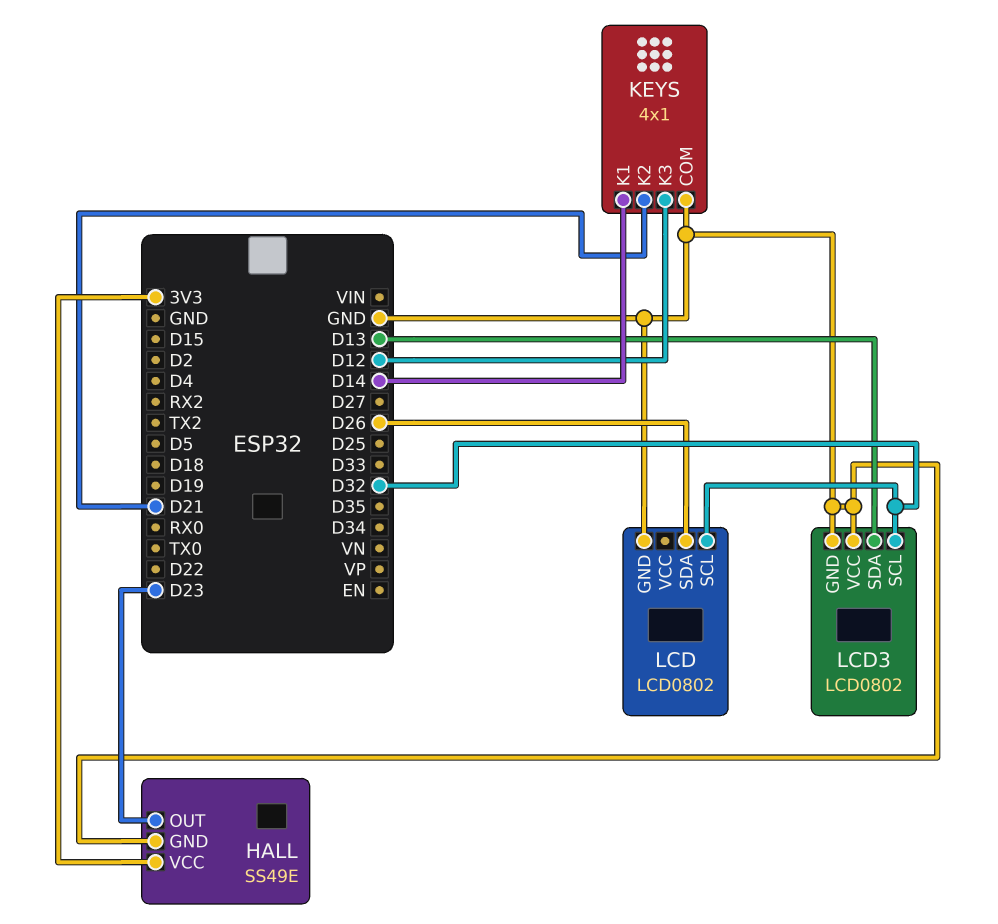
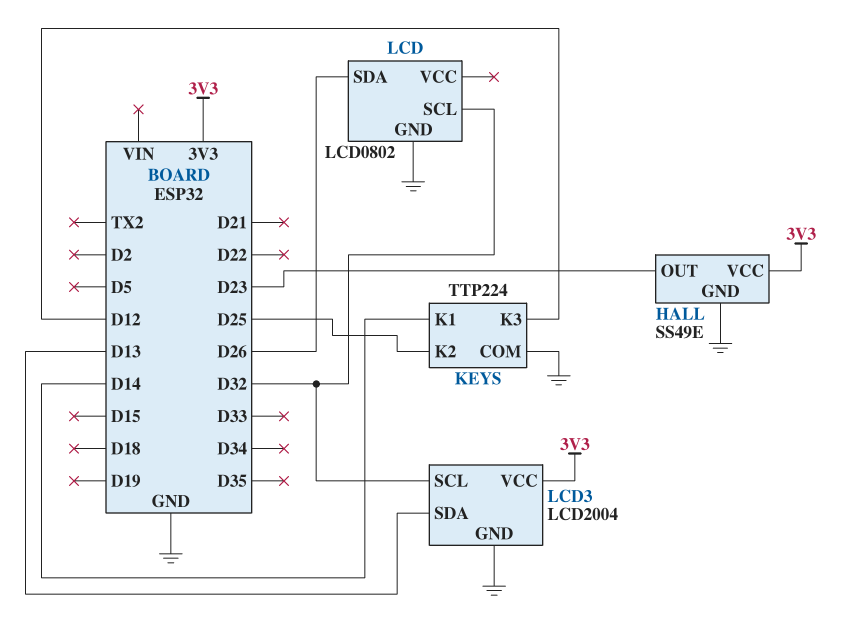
KEYS: 4x1 -> TTP224
KEYS pin K2: D21 -> D25
LCD3: LCD0802 -> LCD2004
LCD3 pin VCC: GND -> 3V3

